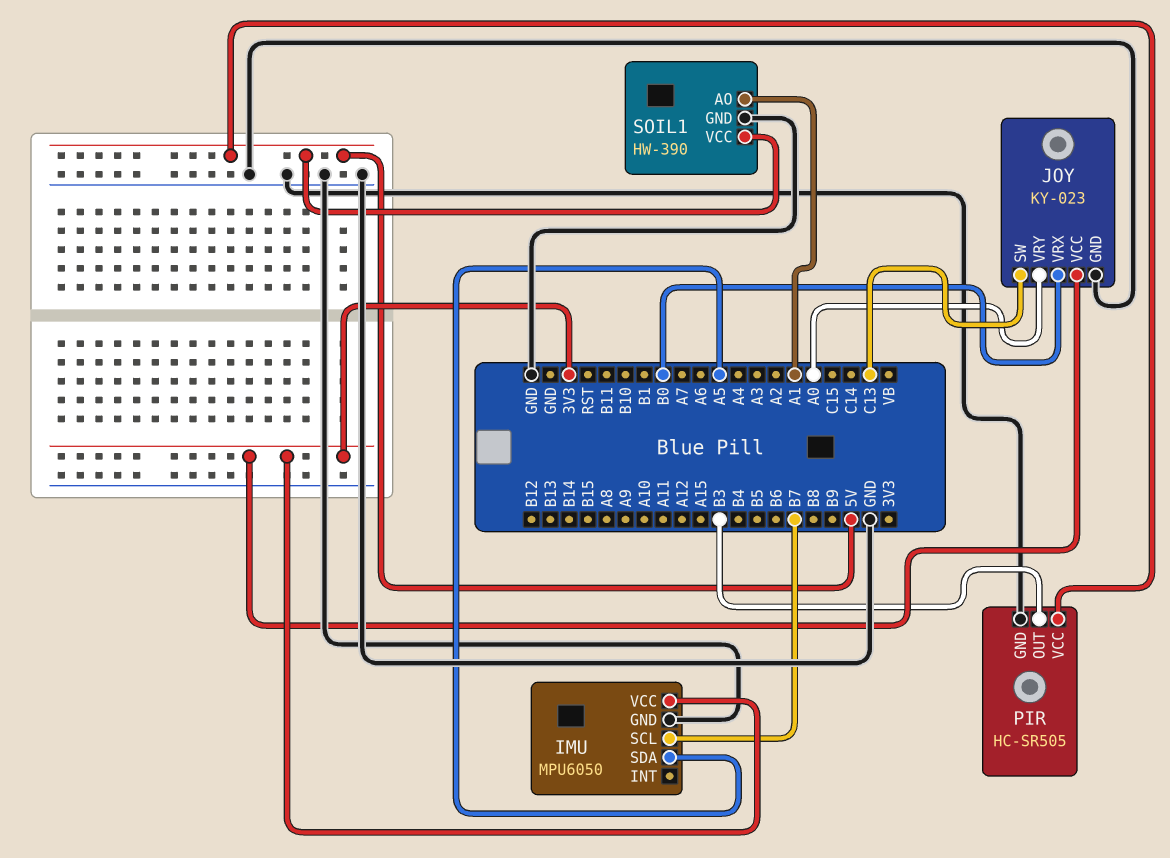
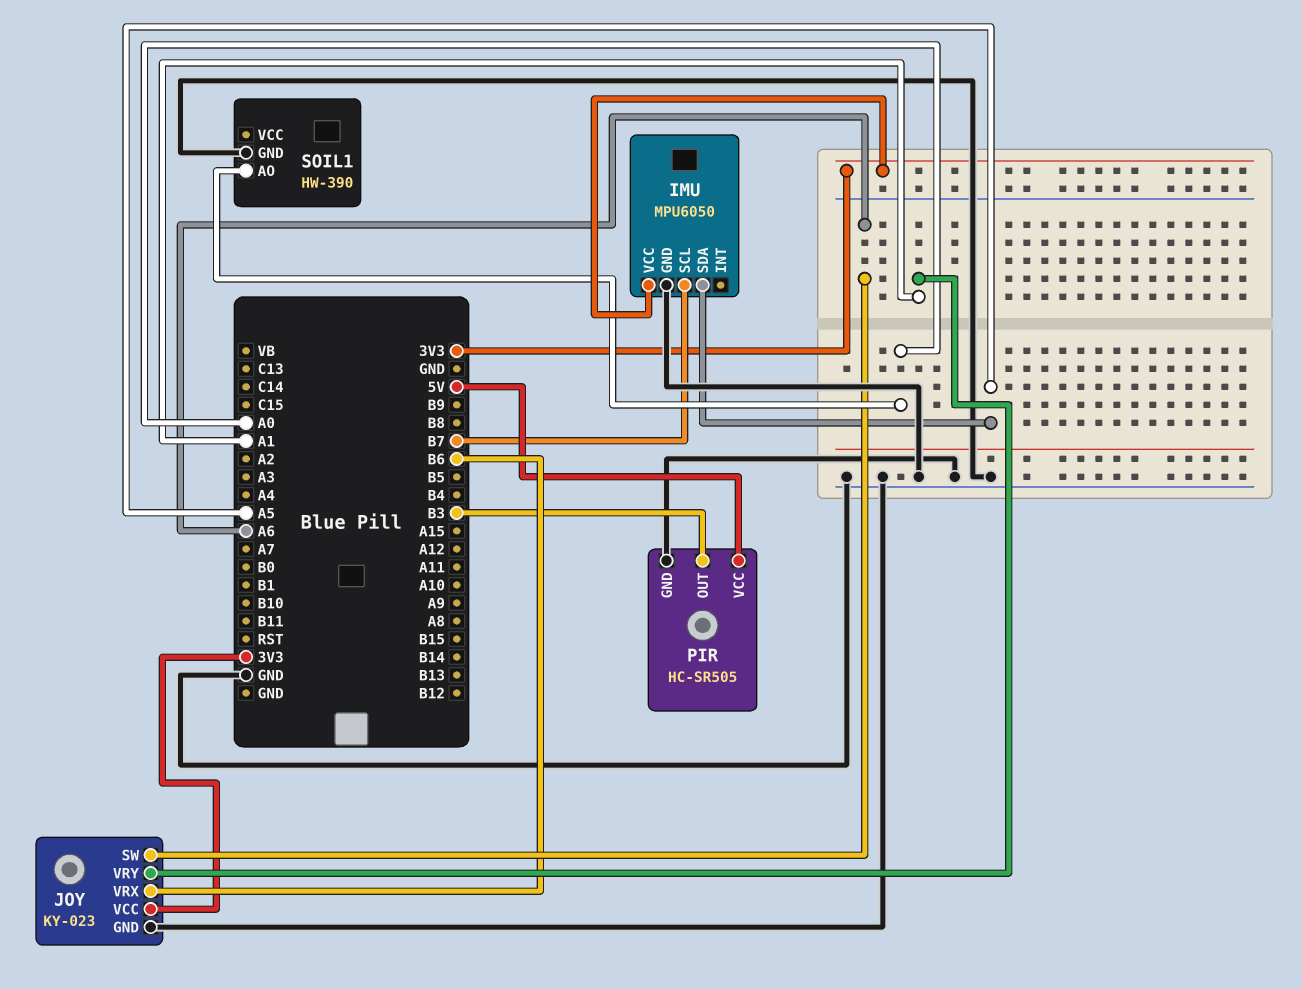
JOY pin SW: C13 -> A6
JOY pin VRX: B0 -> B6
JOY pin VRY: A0 -> A1
SOIL1 pin AO: A1 -> A0
SOIL1 pin VCC: 5V -> none

